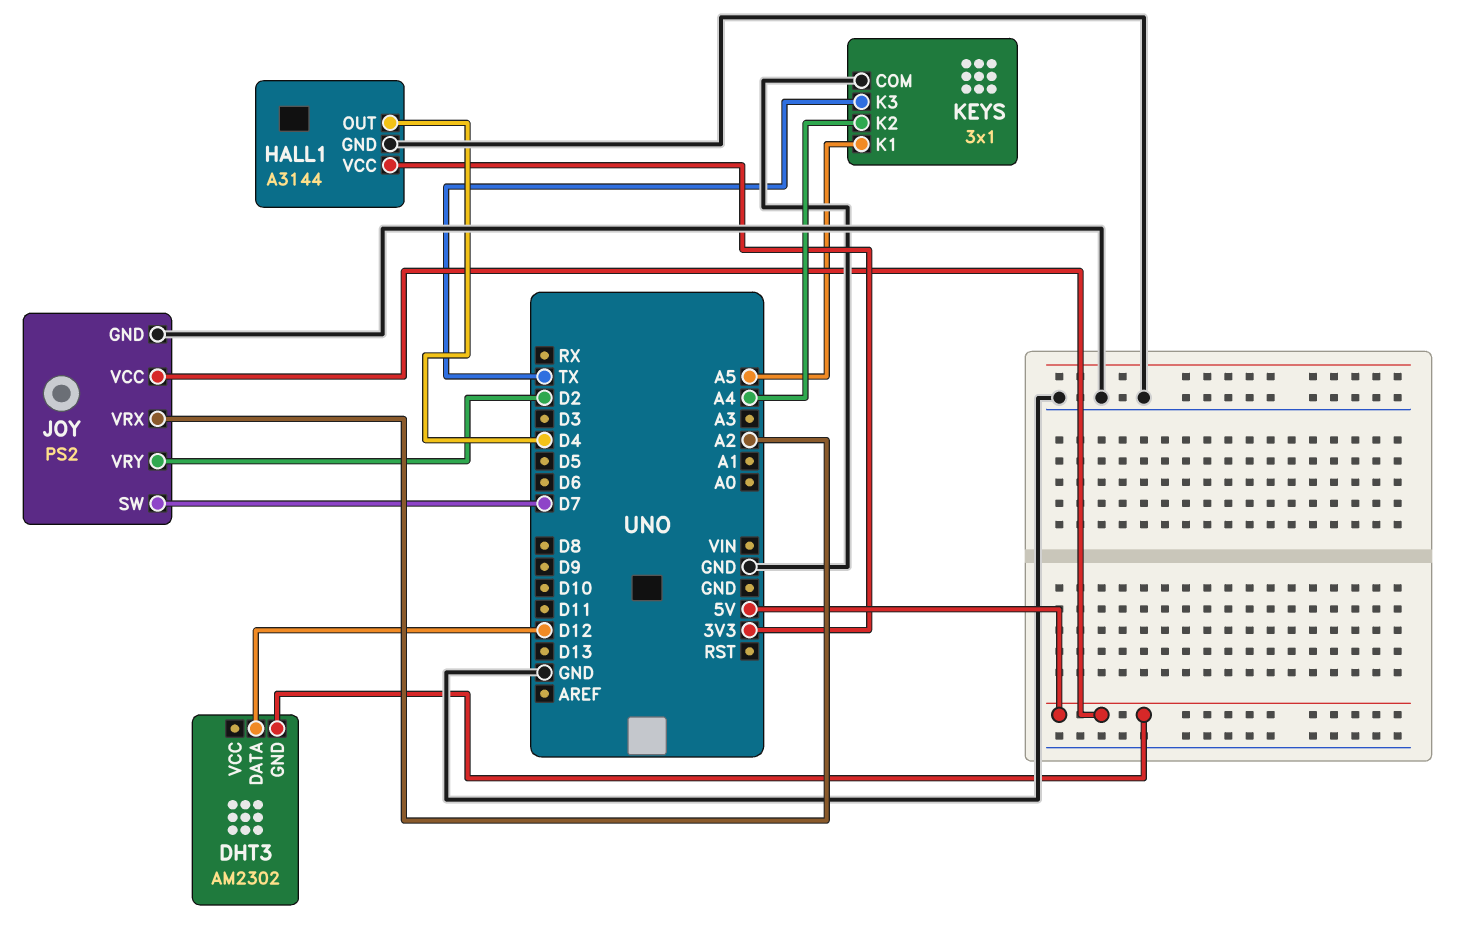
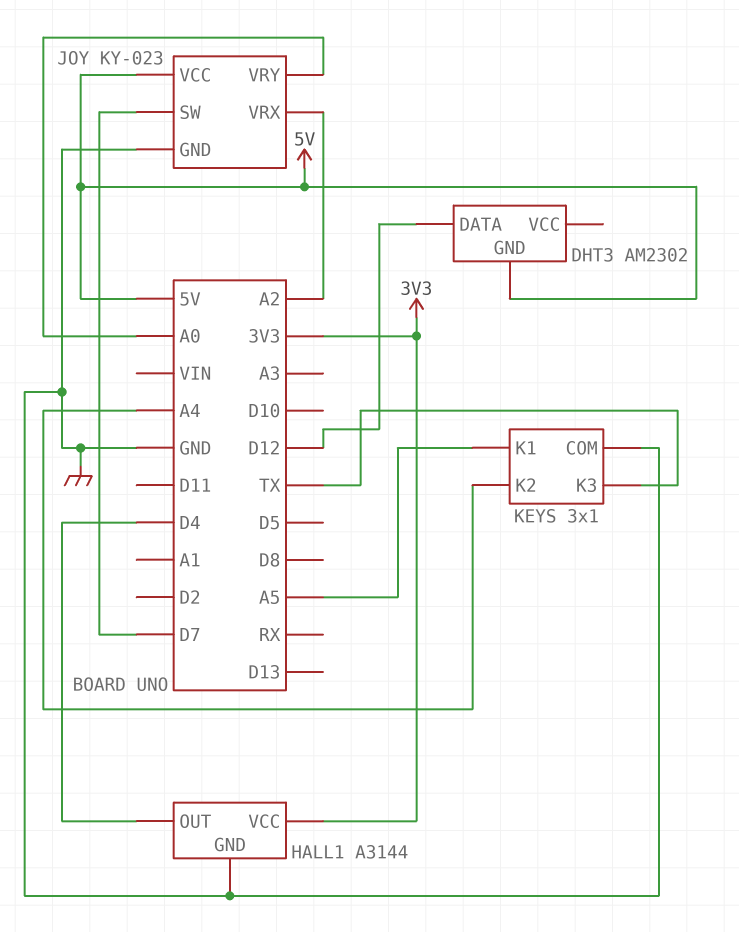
JOY: PS2 -> KY-023
JOY pin VRY: D2 -> A0

